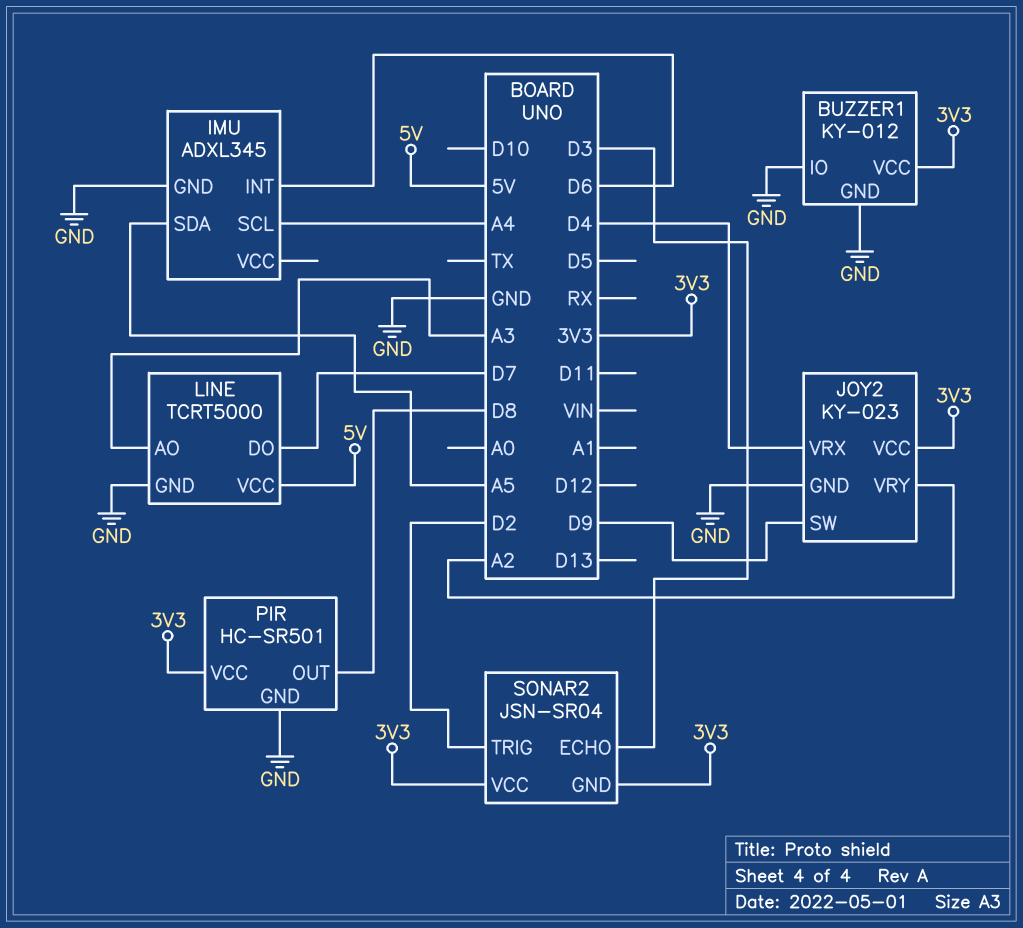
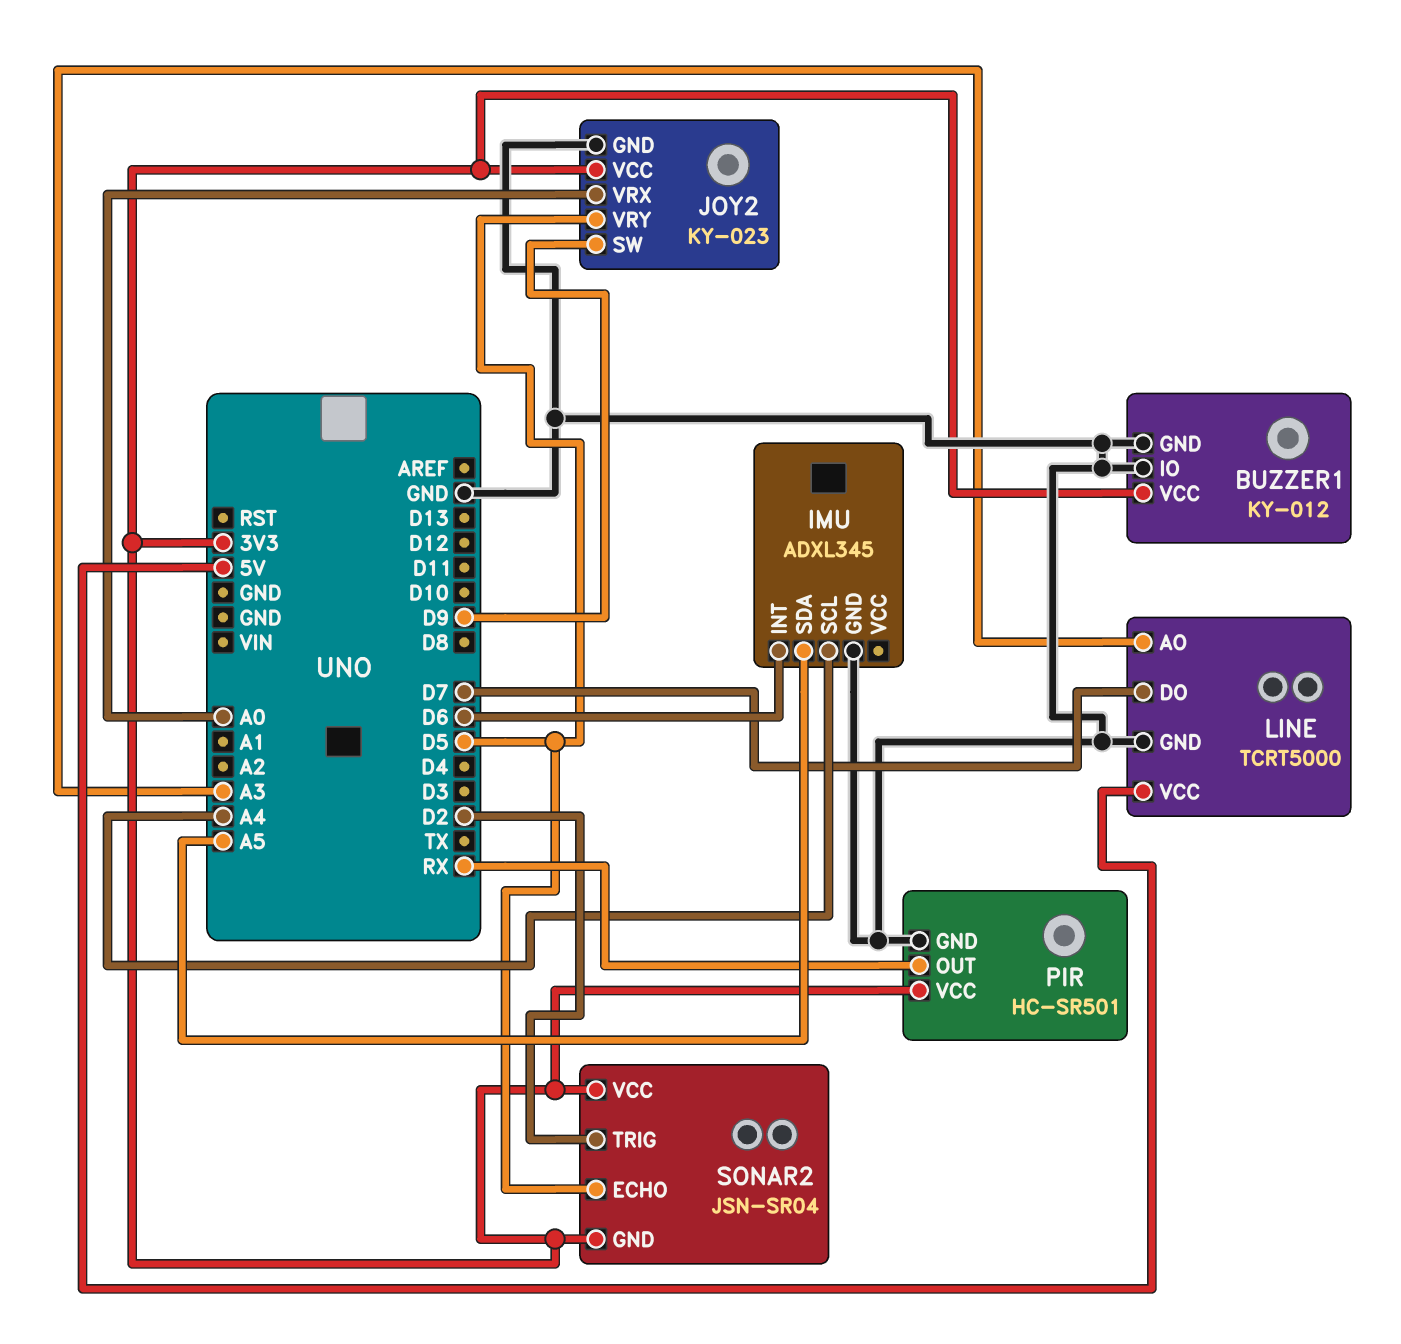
JOY2 pin VRX: D4 -> A0
JOY2 pin VRY: A2 -> D5
PIR pin OUT: D8 -> RX
SONAR2 pin ECHO: D3 -> D5

